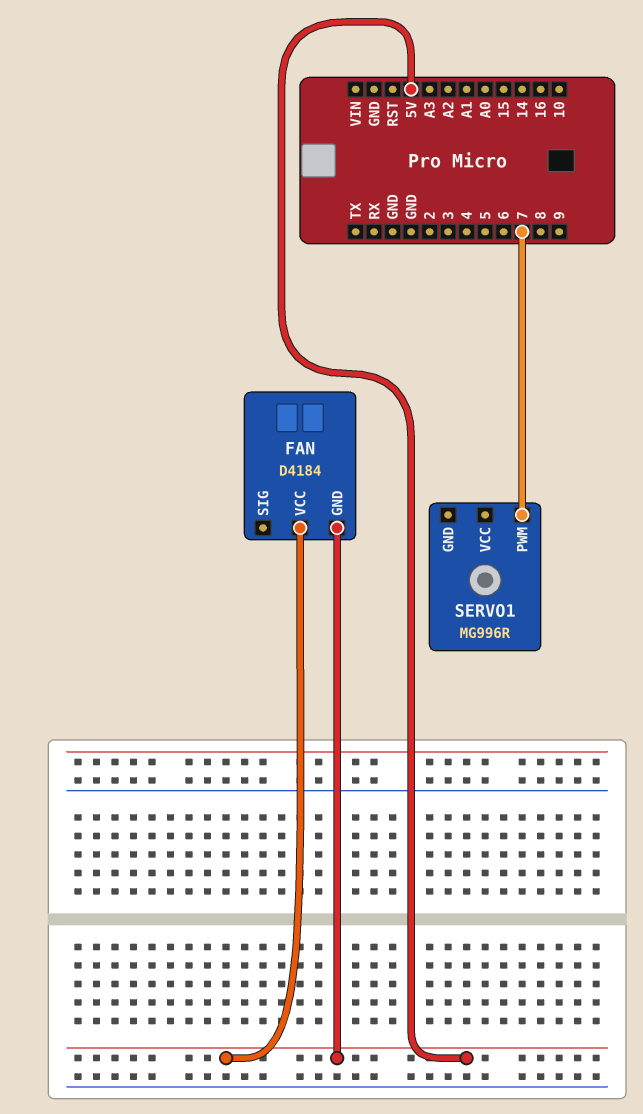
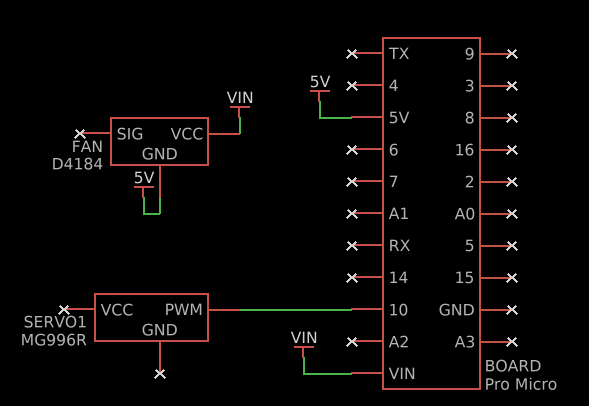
FAN pin VCC: 5V -> VIN
SERVO1 pin PWM: 7 -> 10

